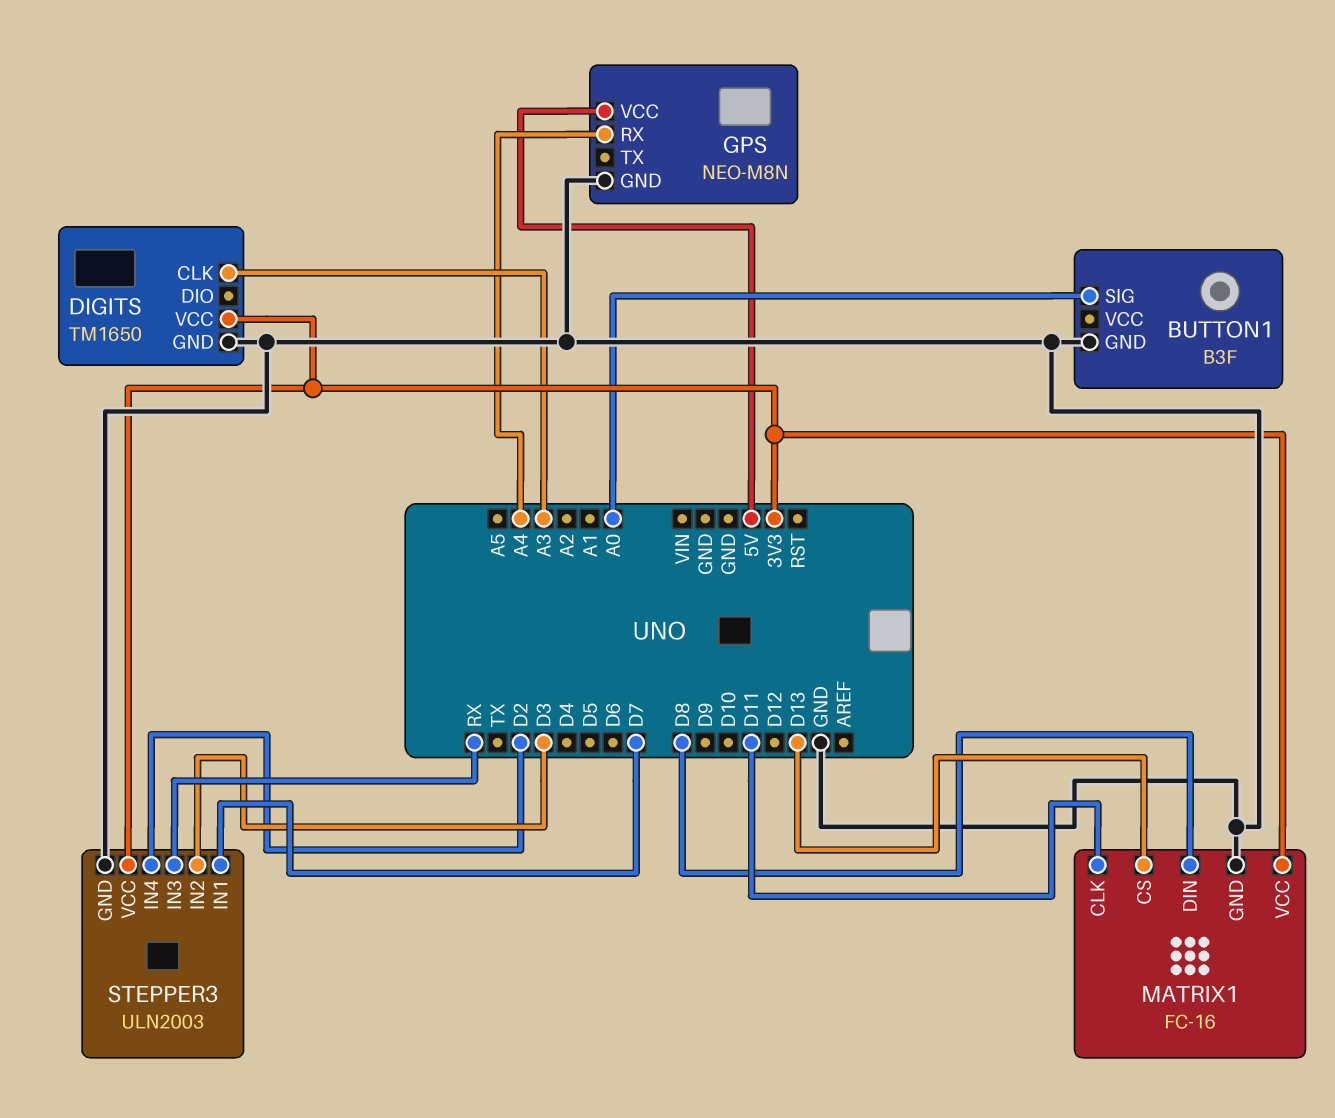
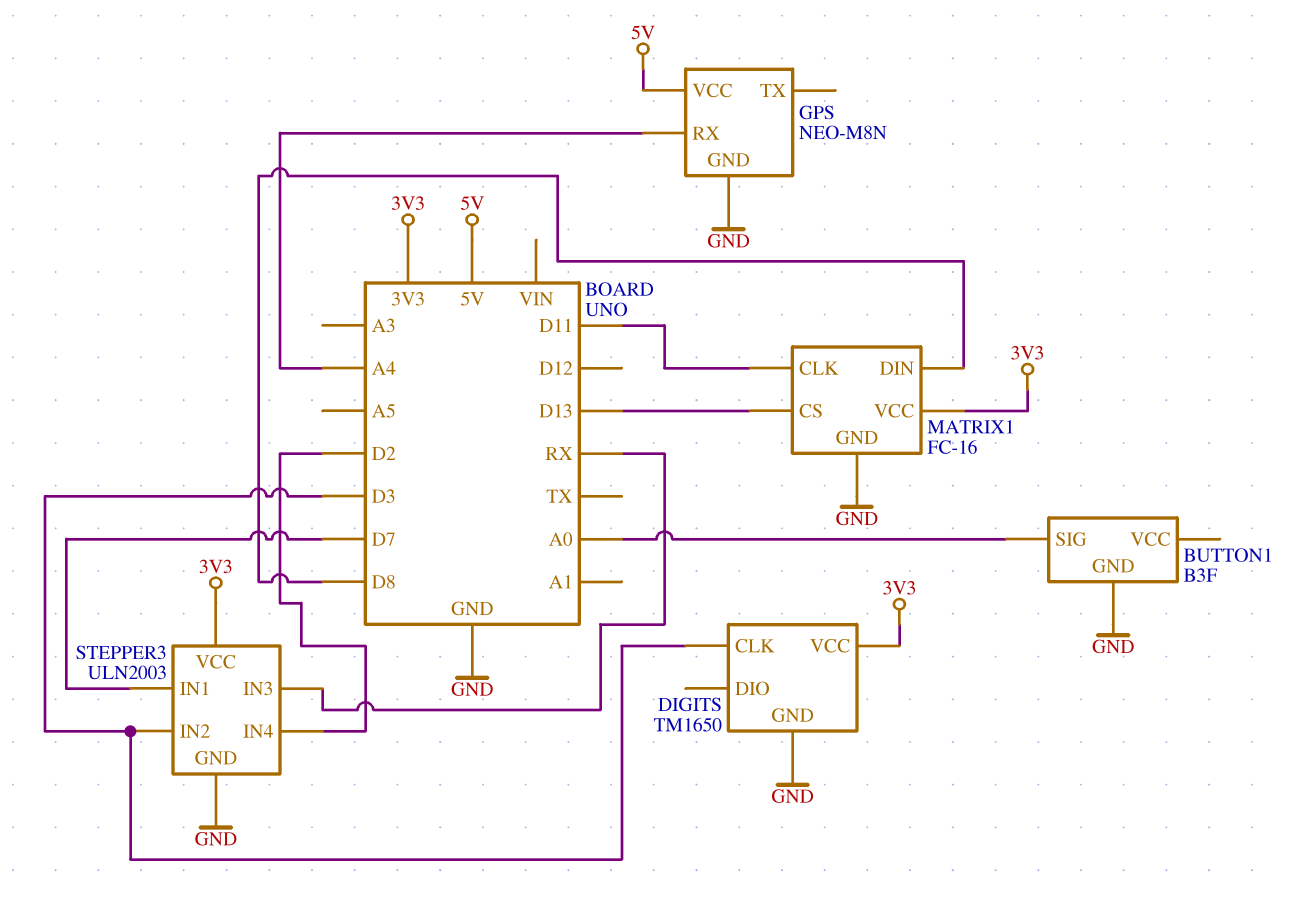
DIGITS pin CLK: A3 -> D3

